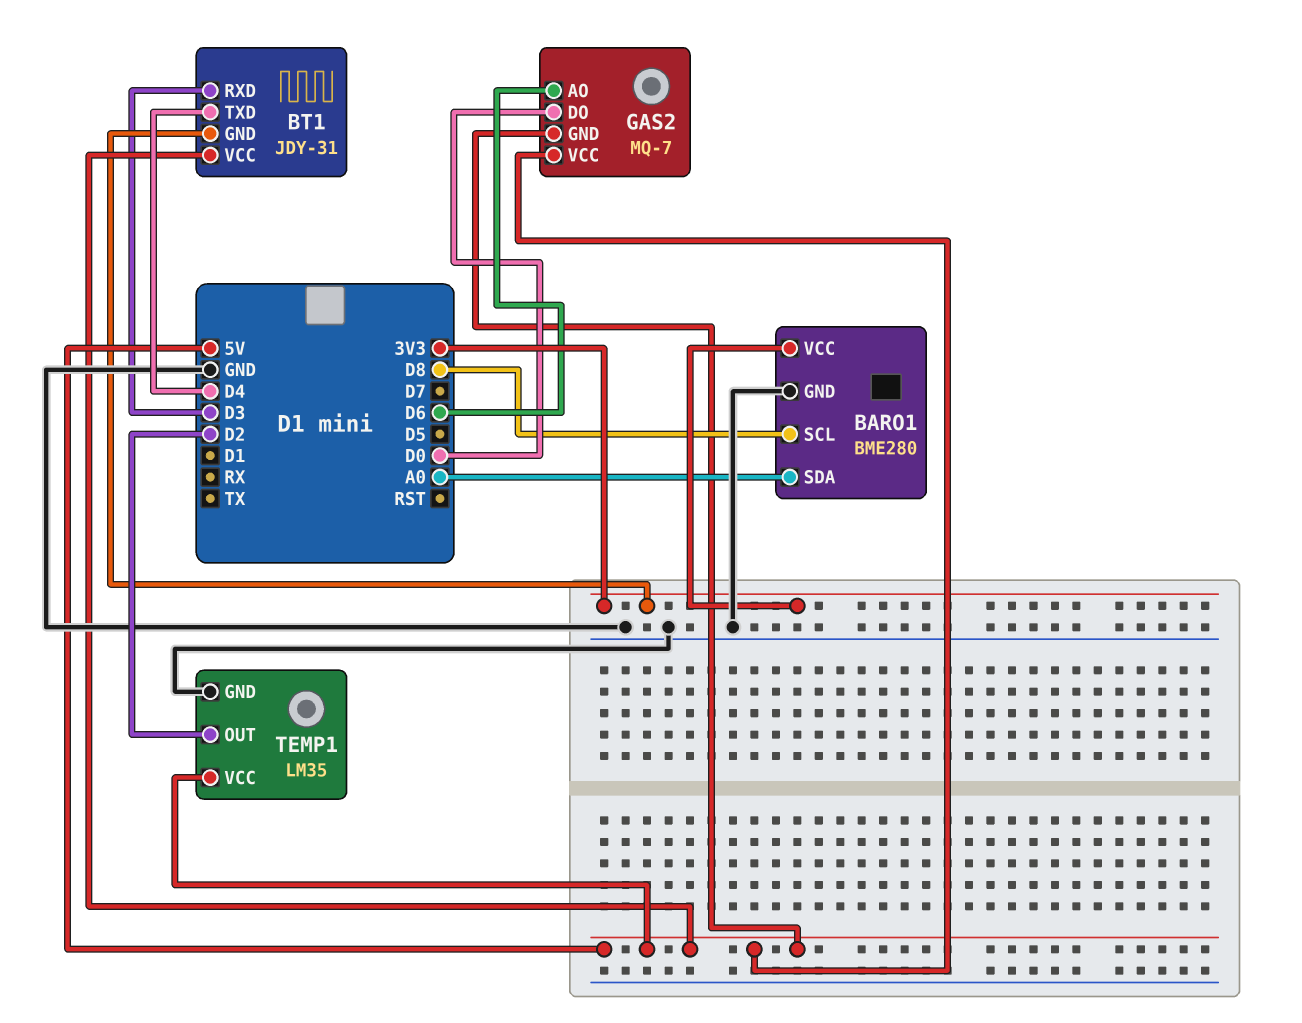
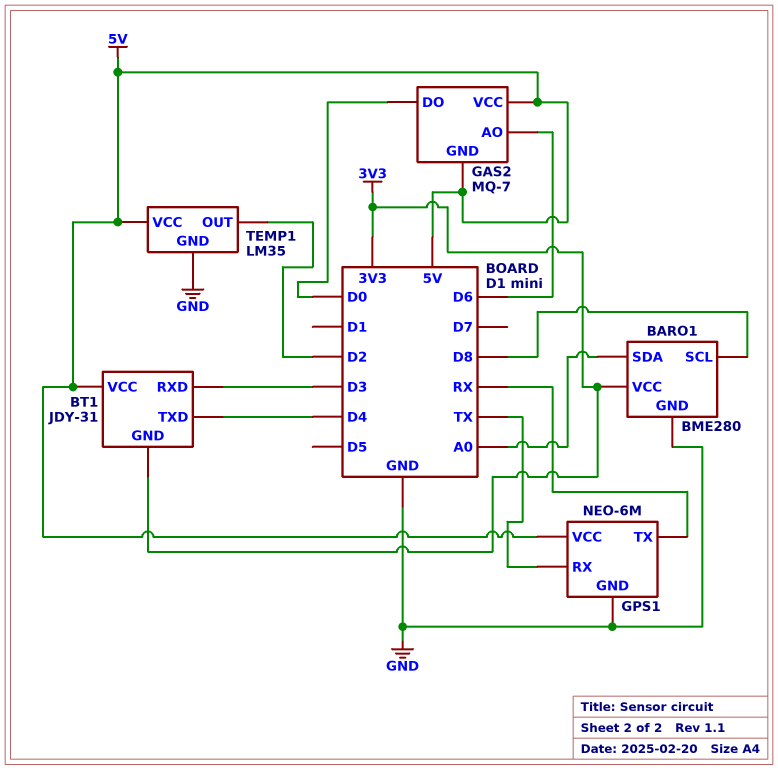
GPS1: none -> NEO-6M
GPS1 pin GND: none -> GND
GPS1 pin RX: none -> TX
GPS1 pin TX: none -> RX
GPS1 pin VCC: none -> 5V

